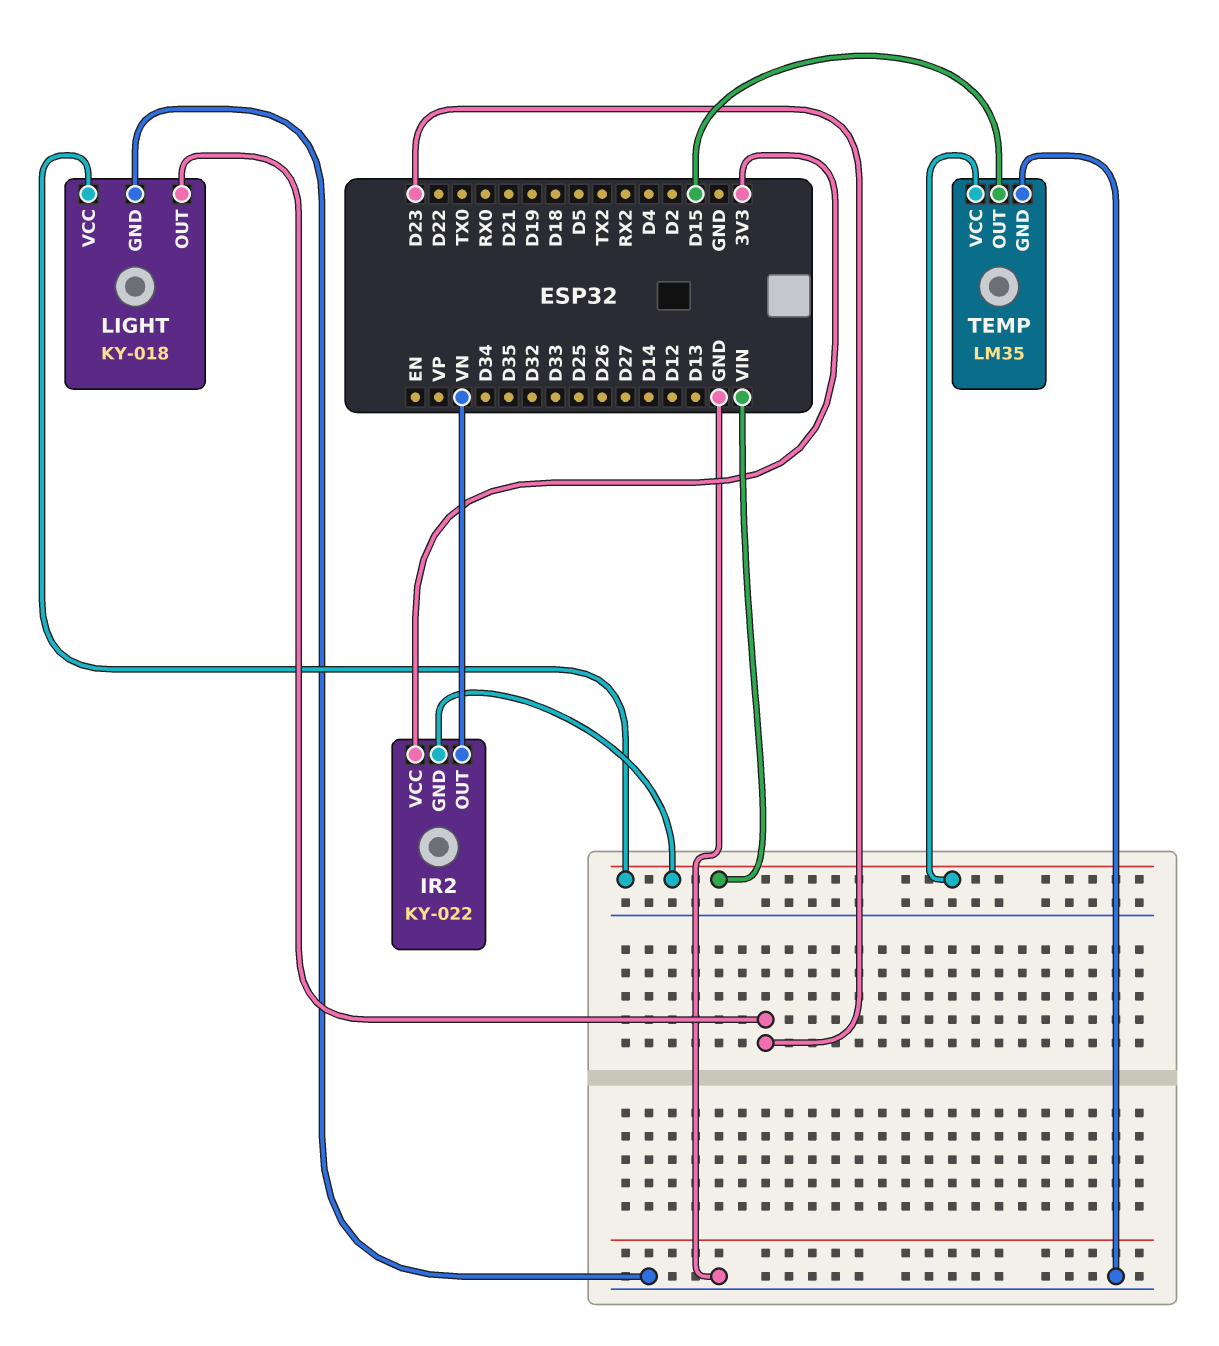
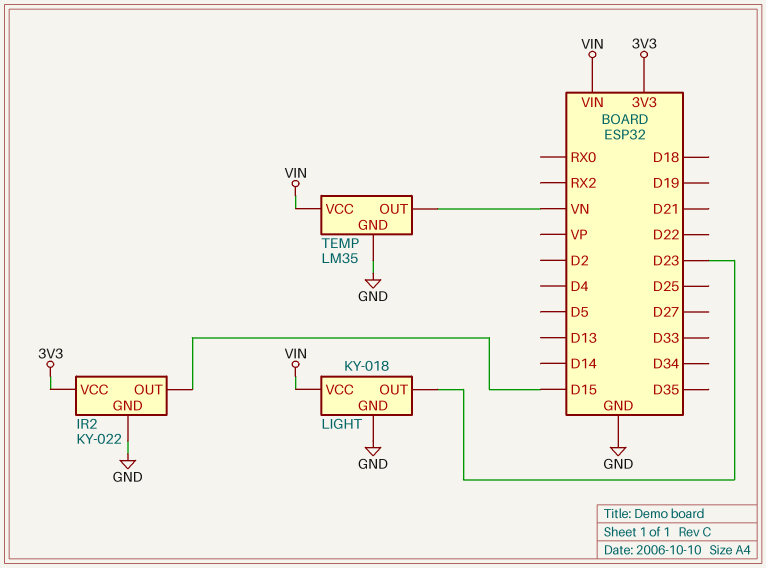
IR2 pin GND: VIN -> GND
IR2 pin OUT: VN -> D15
TEMP pin OUT: D15 -> VN

